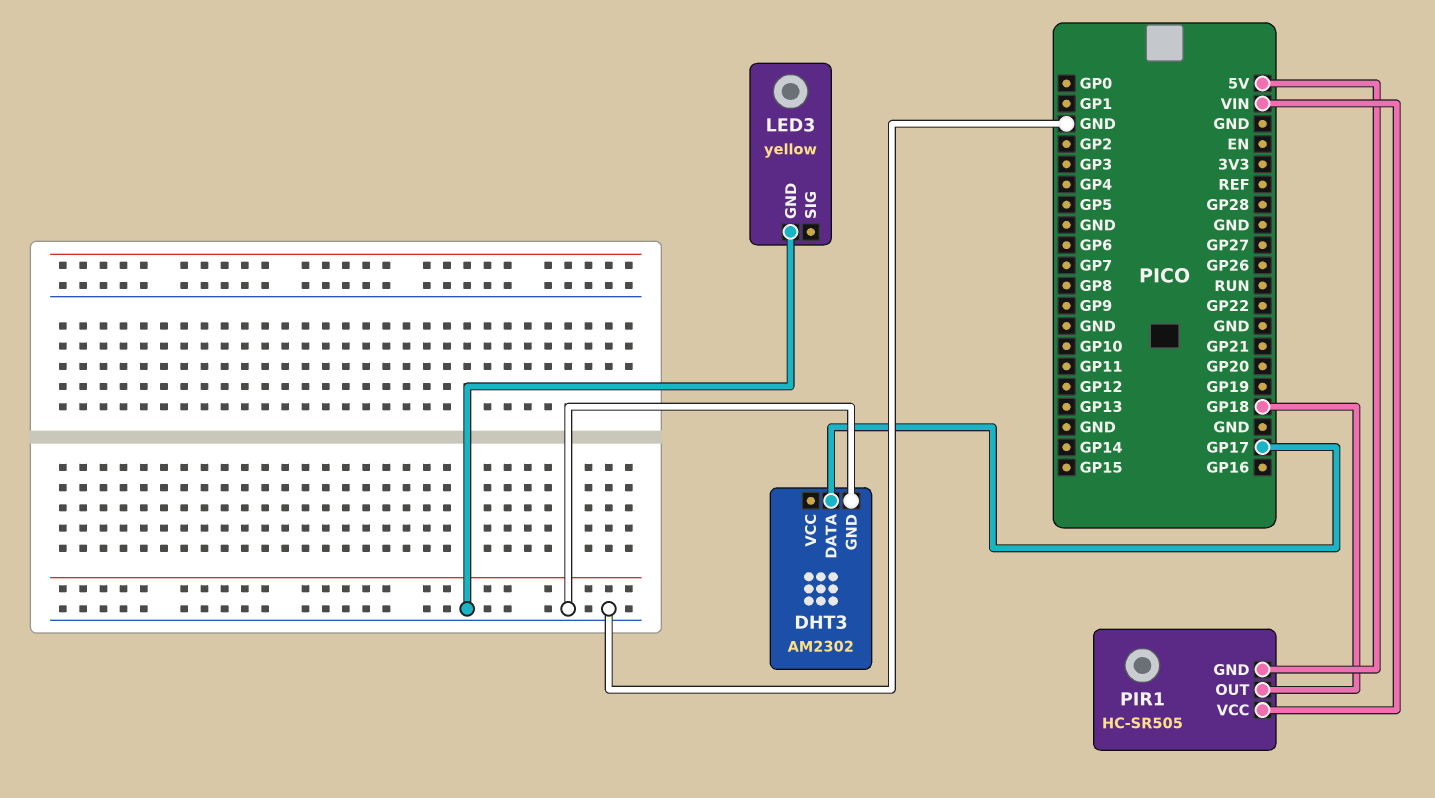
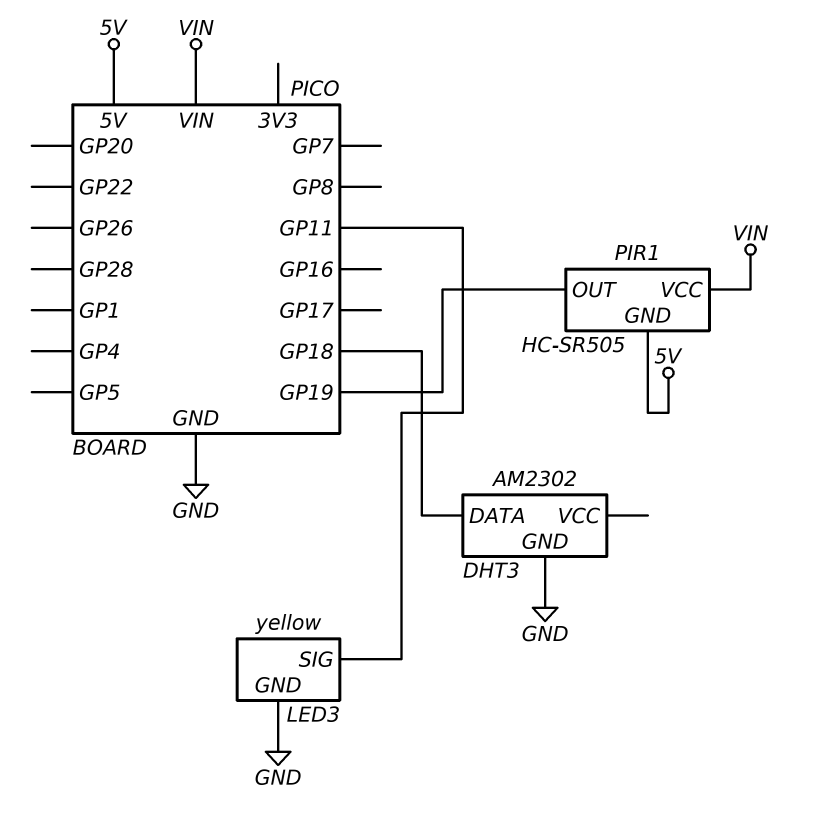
DHT3 pin DATA: GP17 -> GP18
LED3 pin SIG: none -> GP11
PIR1 pin OUT: GP18 -> GP19

